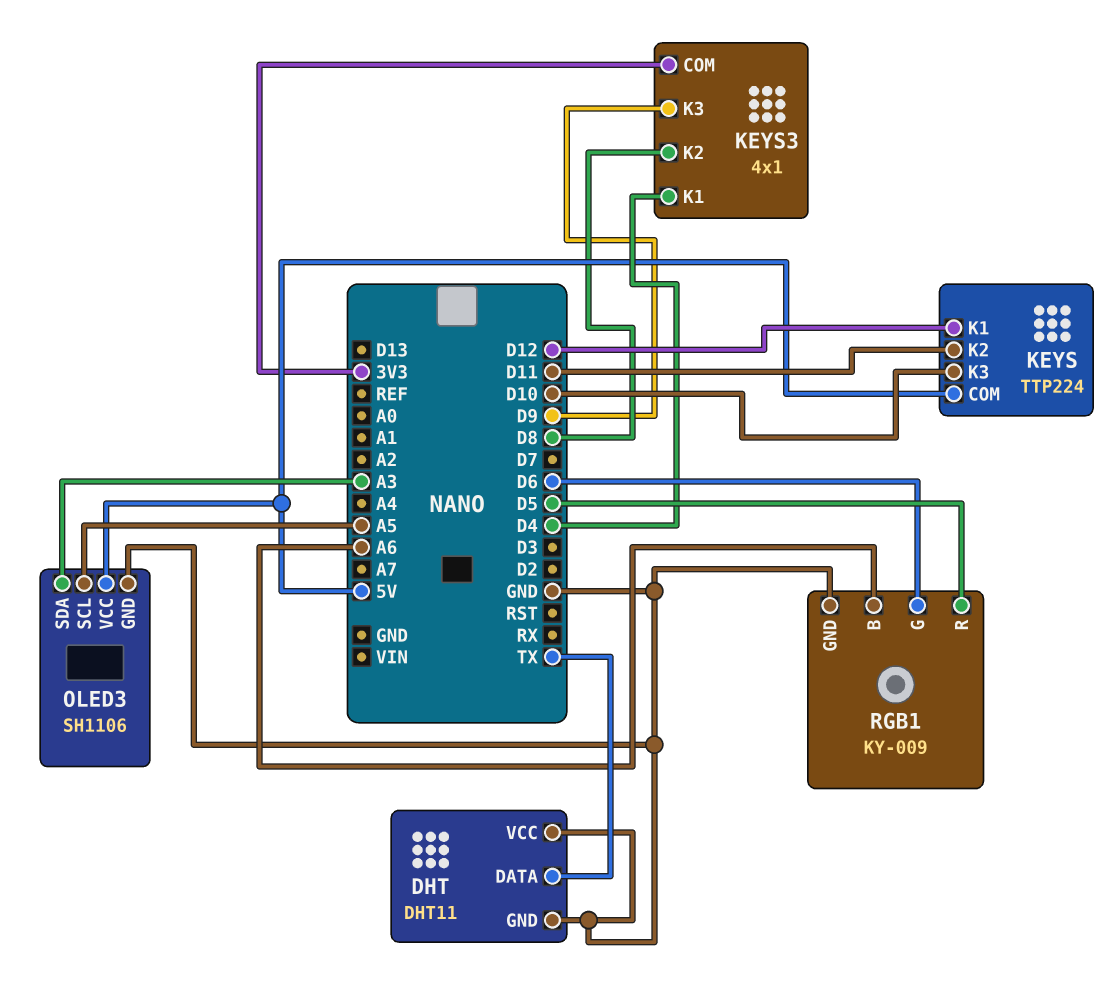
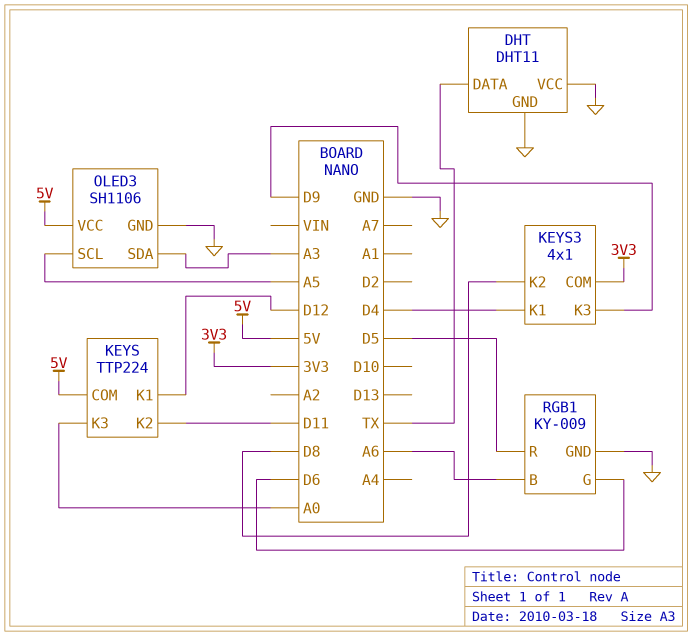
KEYS pin K3: D10 -> A0

